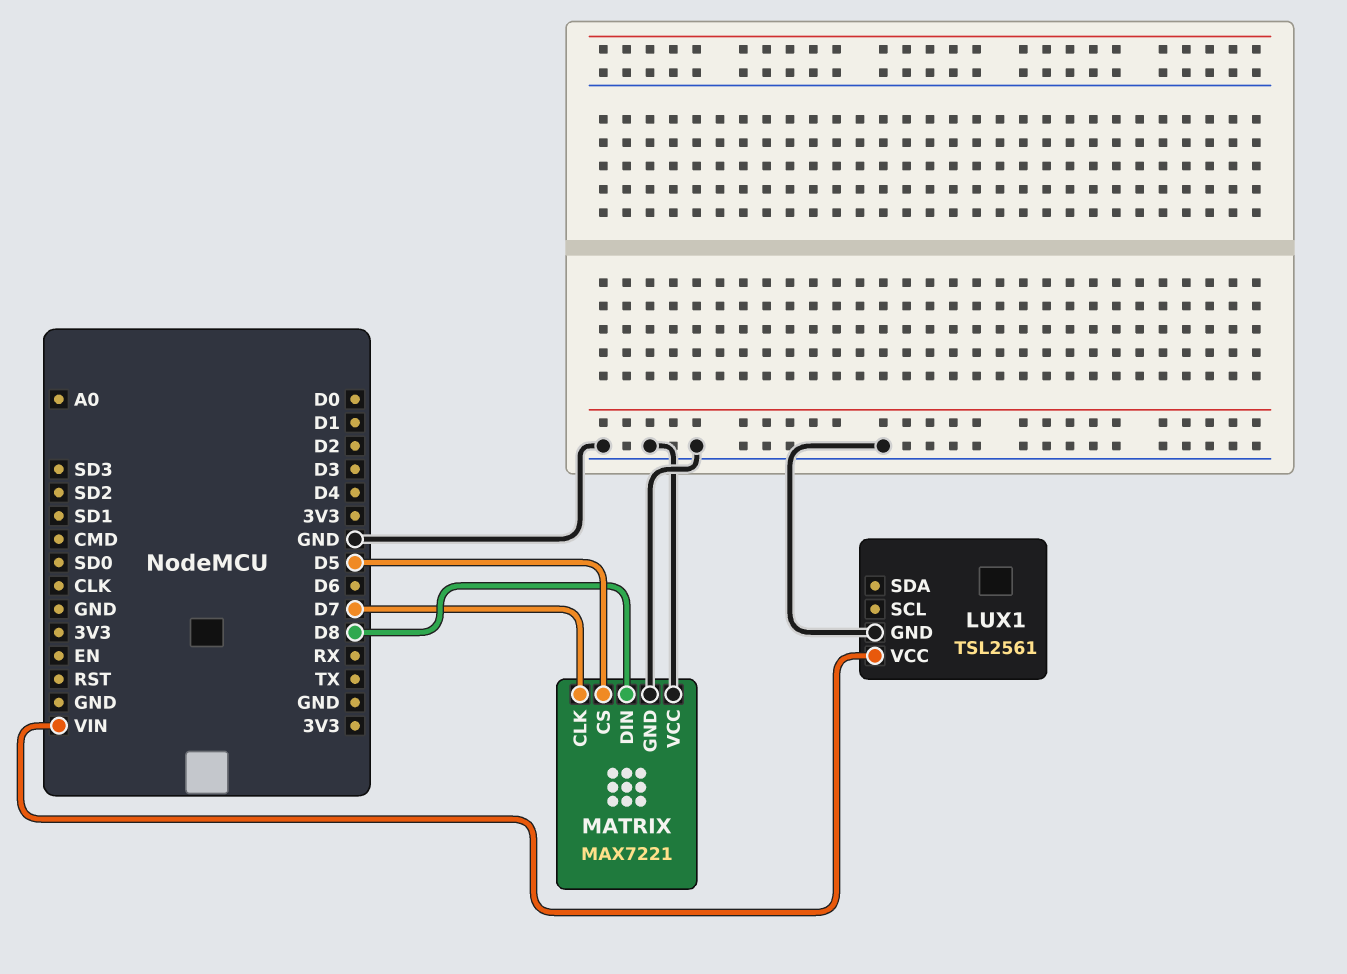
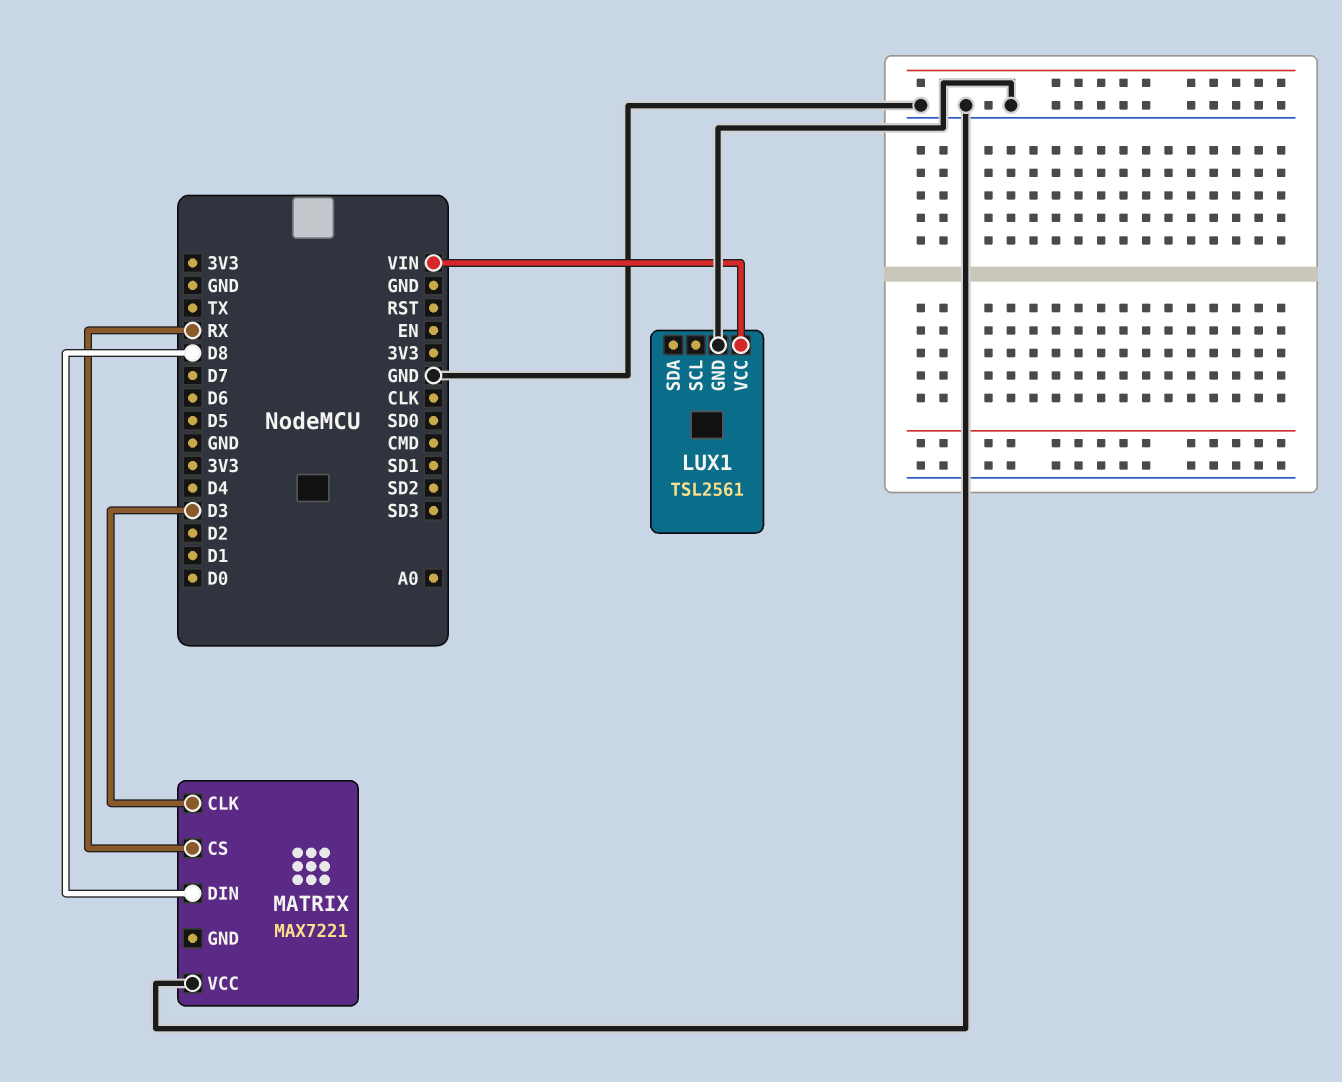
MATRIX pin CLK: D7 -> D3
MATRIX pin CS: D5 -> RX
MATRIX pin GND: GND -> none

